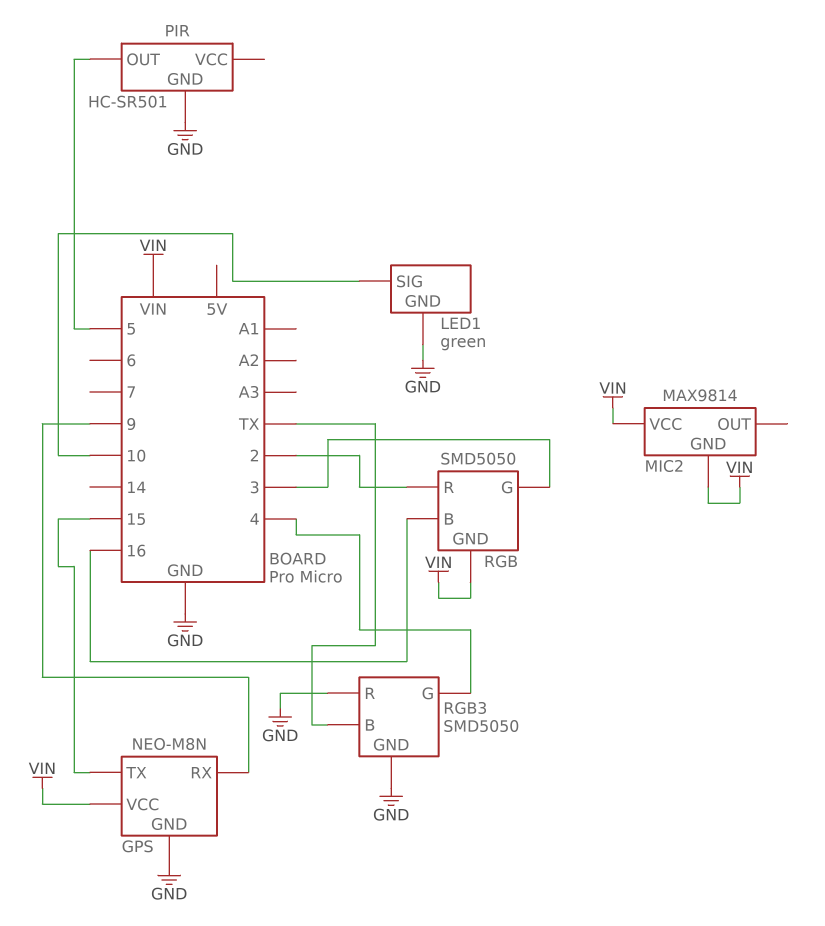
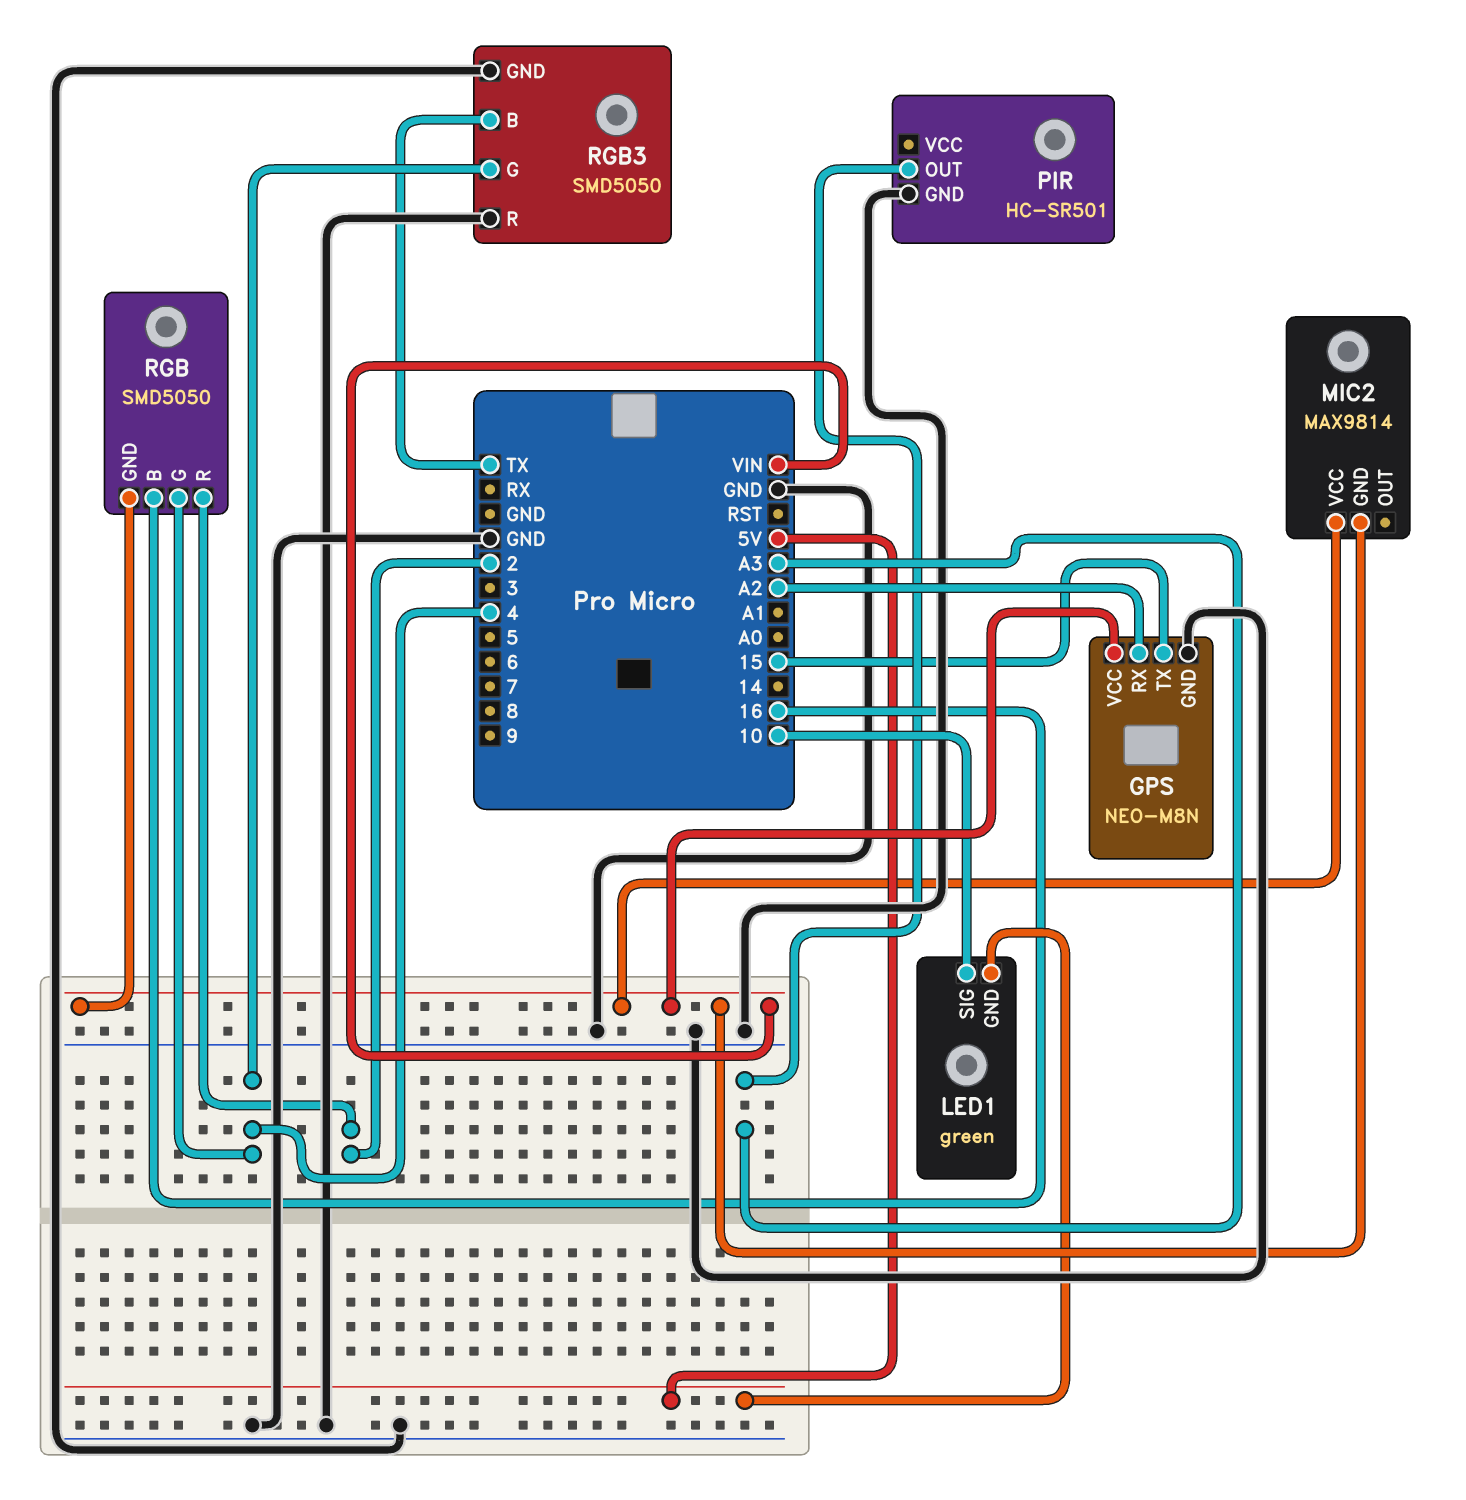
GPS pin RX: 9 -> A2
LED1 pin GND: GND -> 5V
PIR pin OUT: 5 -> A3
RGB pin G: 3 -> 4

